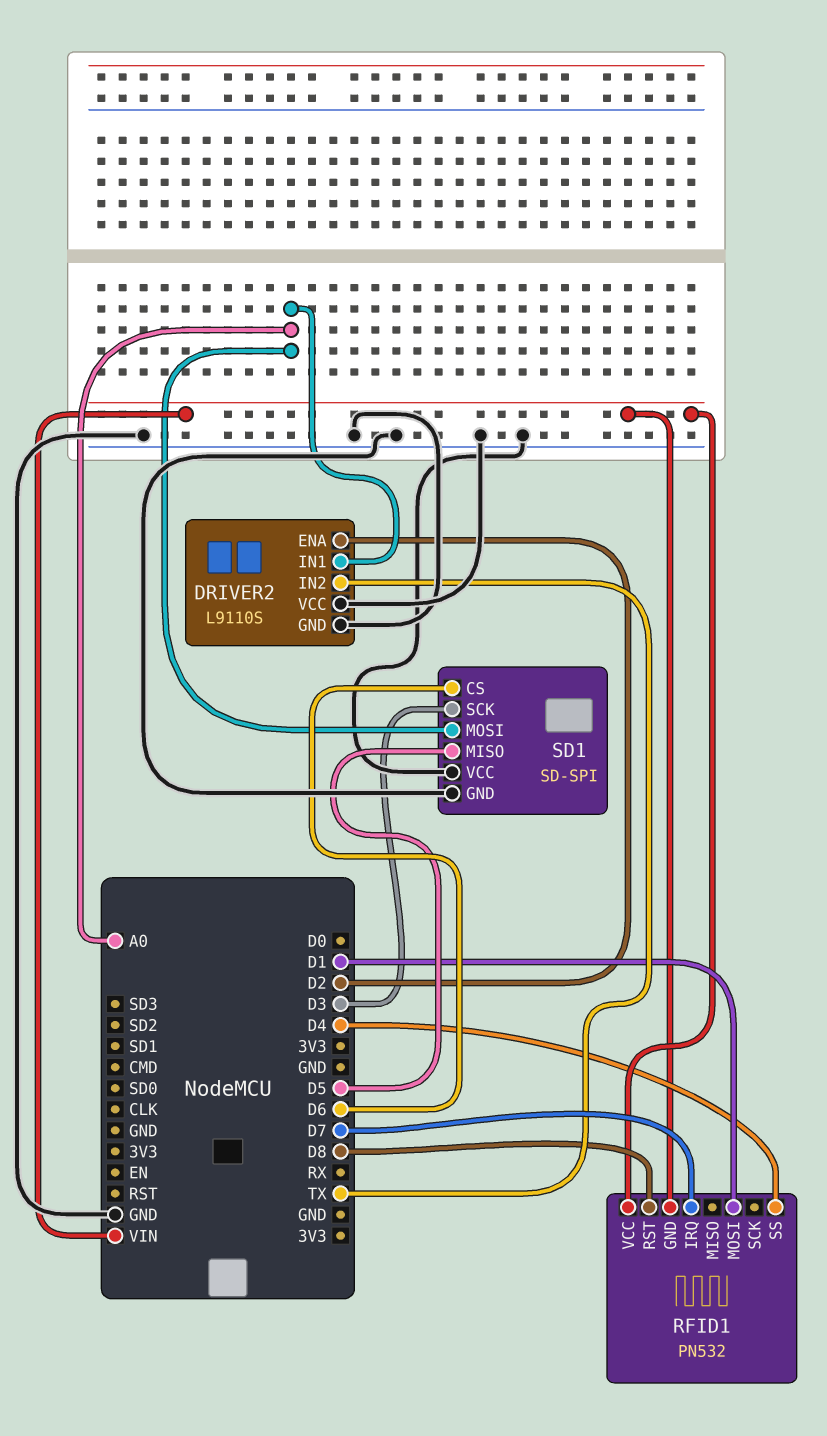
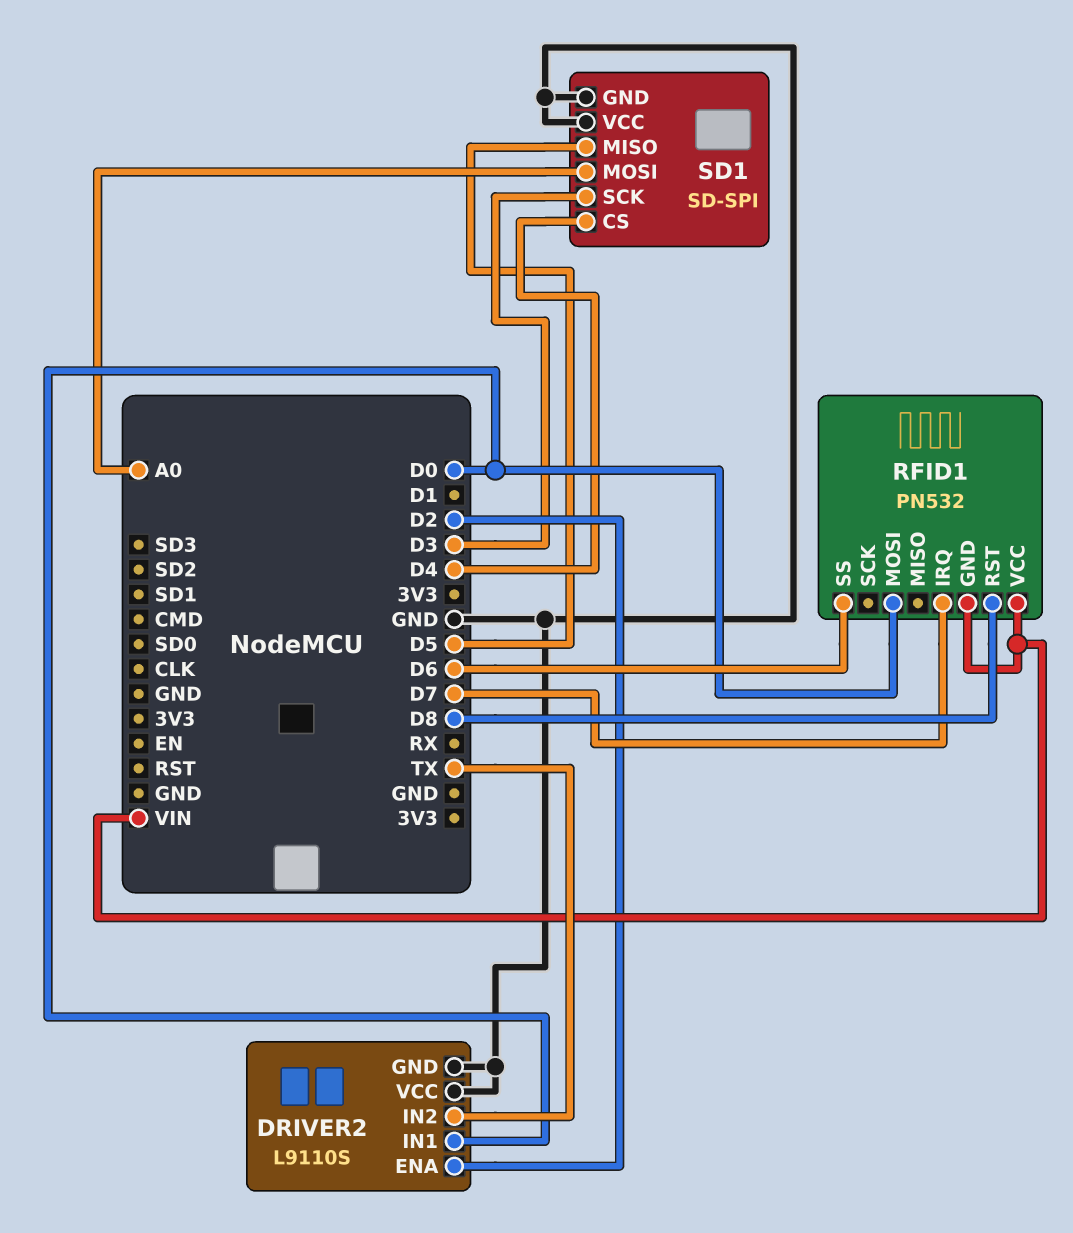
DRIVER2 pin IN1: A0 -> D0
RFID1 pin MOSI: D1 -> D0
RFID1 pin SS: D4 -> D6
SD1 pin CS: D6 -> D4

